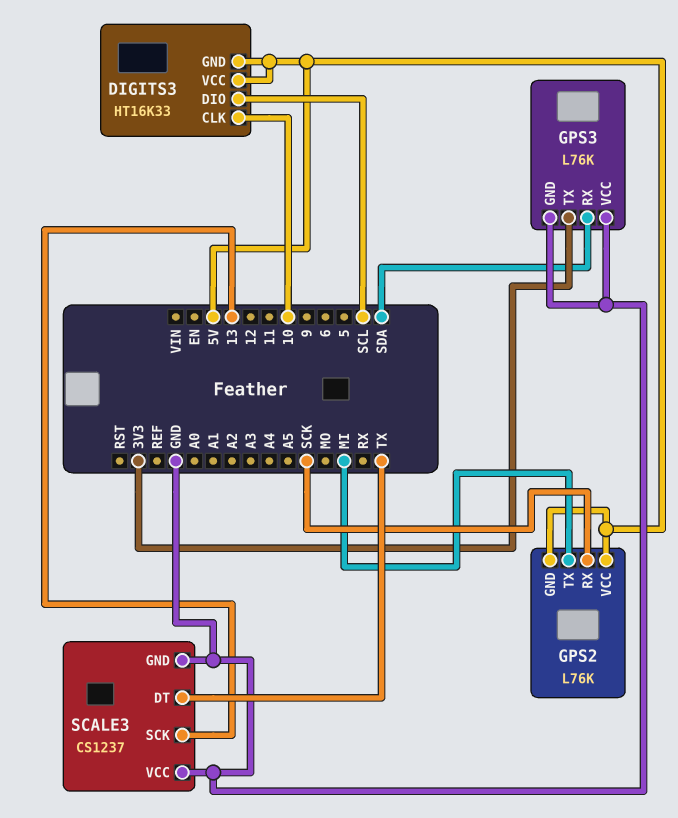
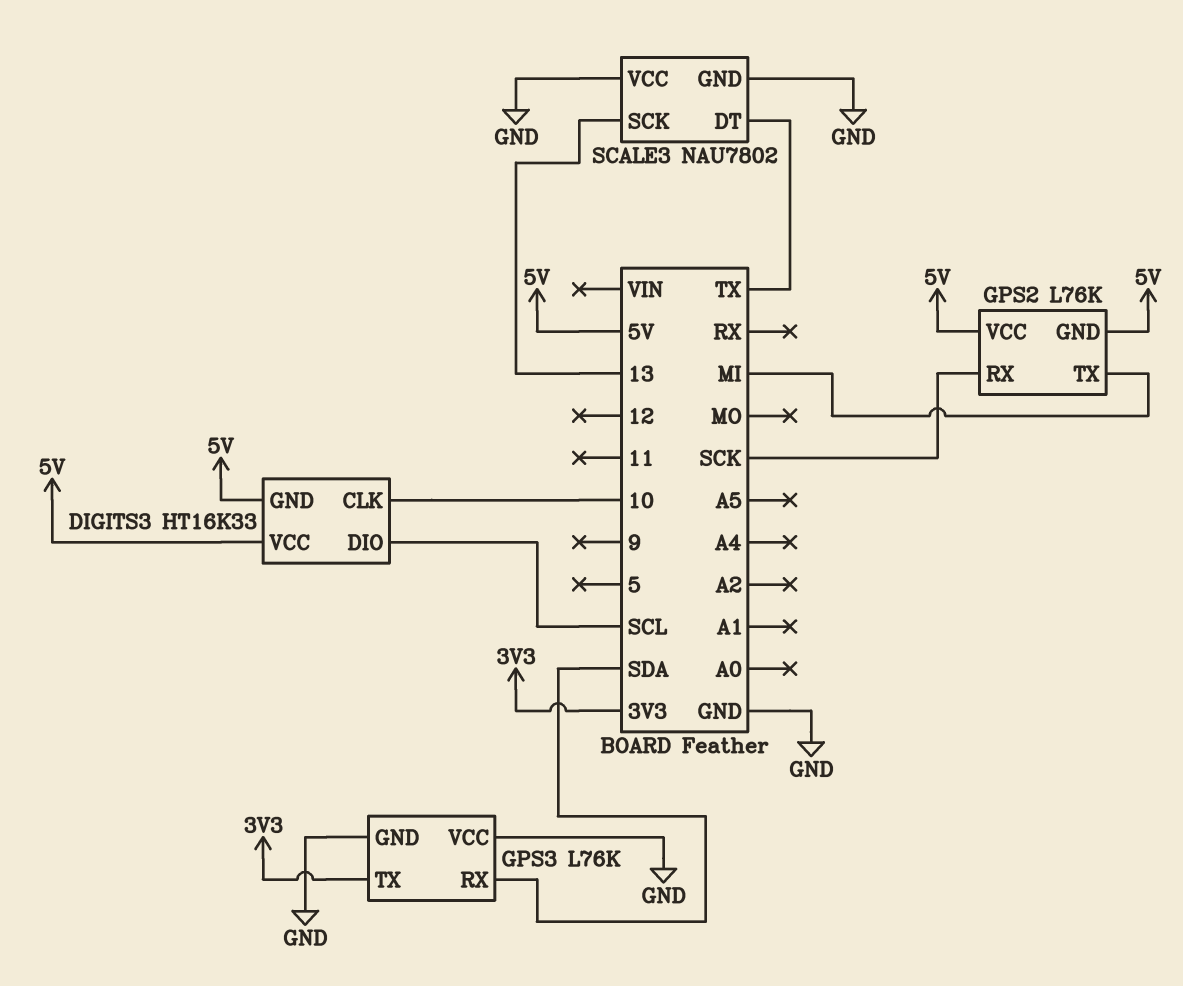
SCALE3: CS1237 -> NAU7802

